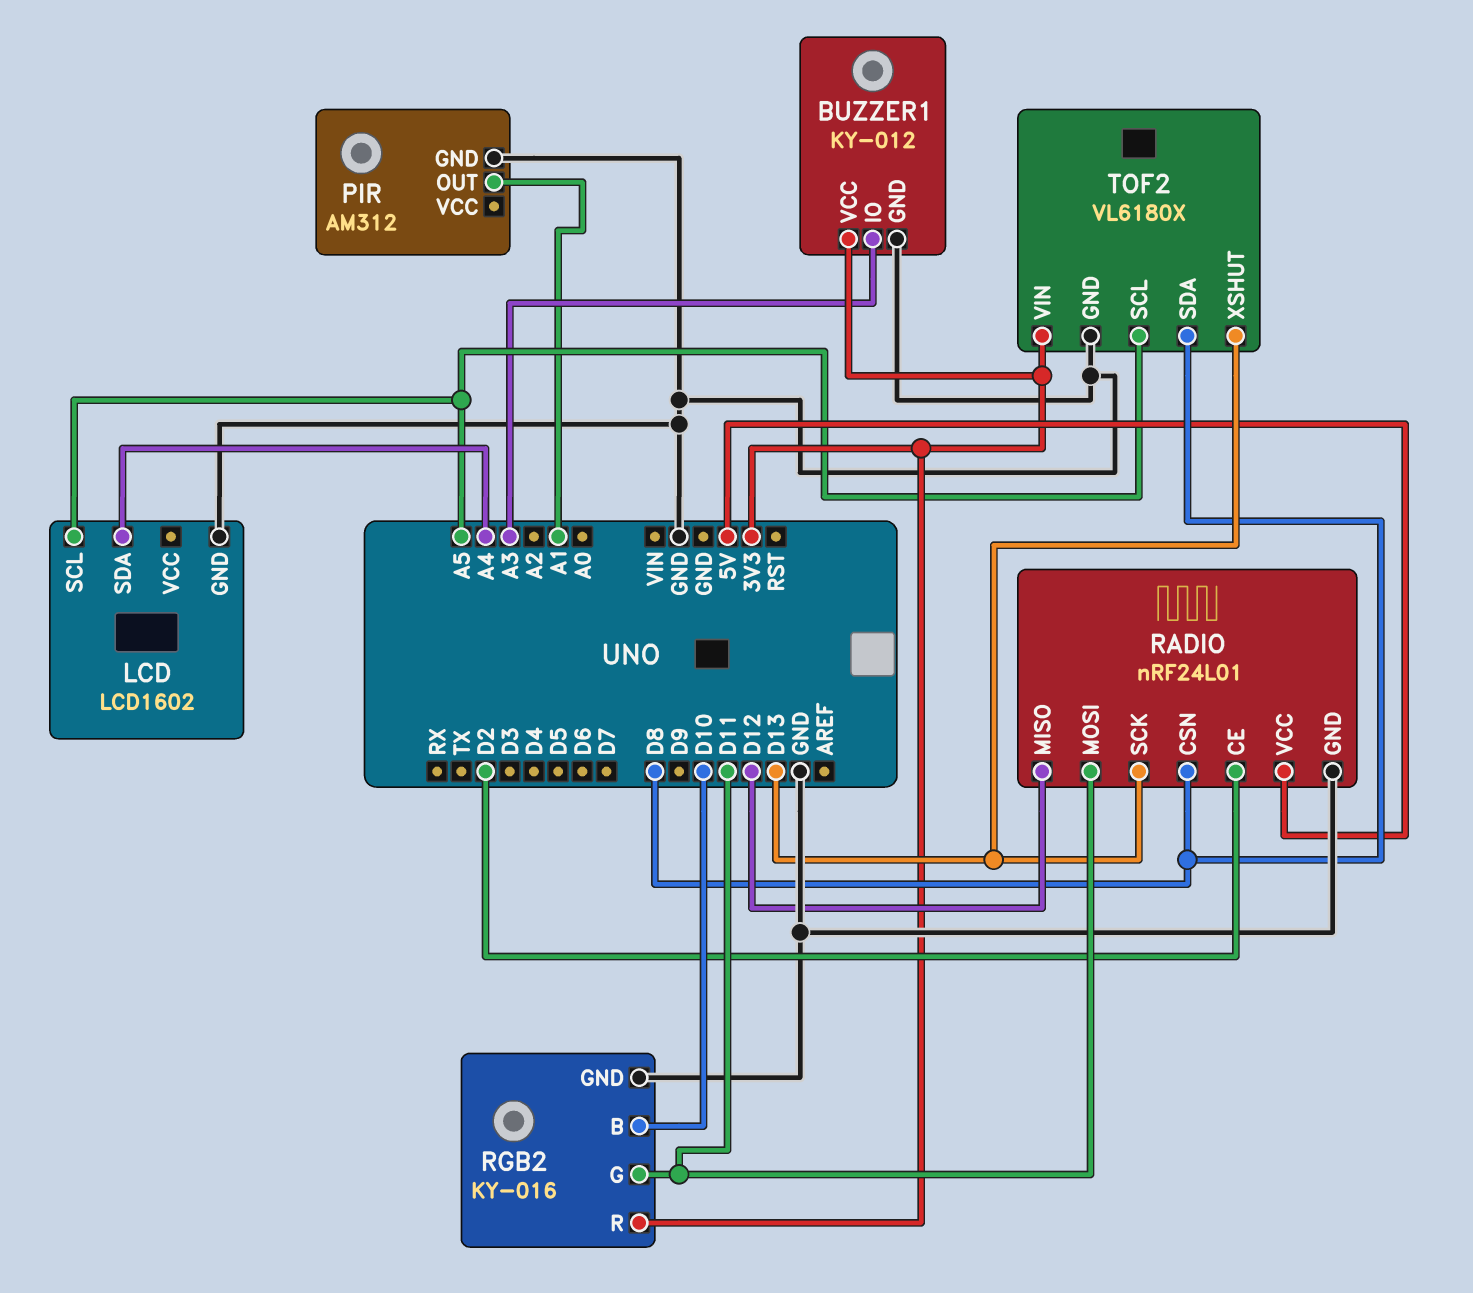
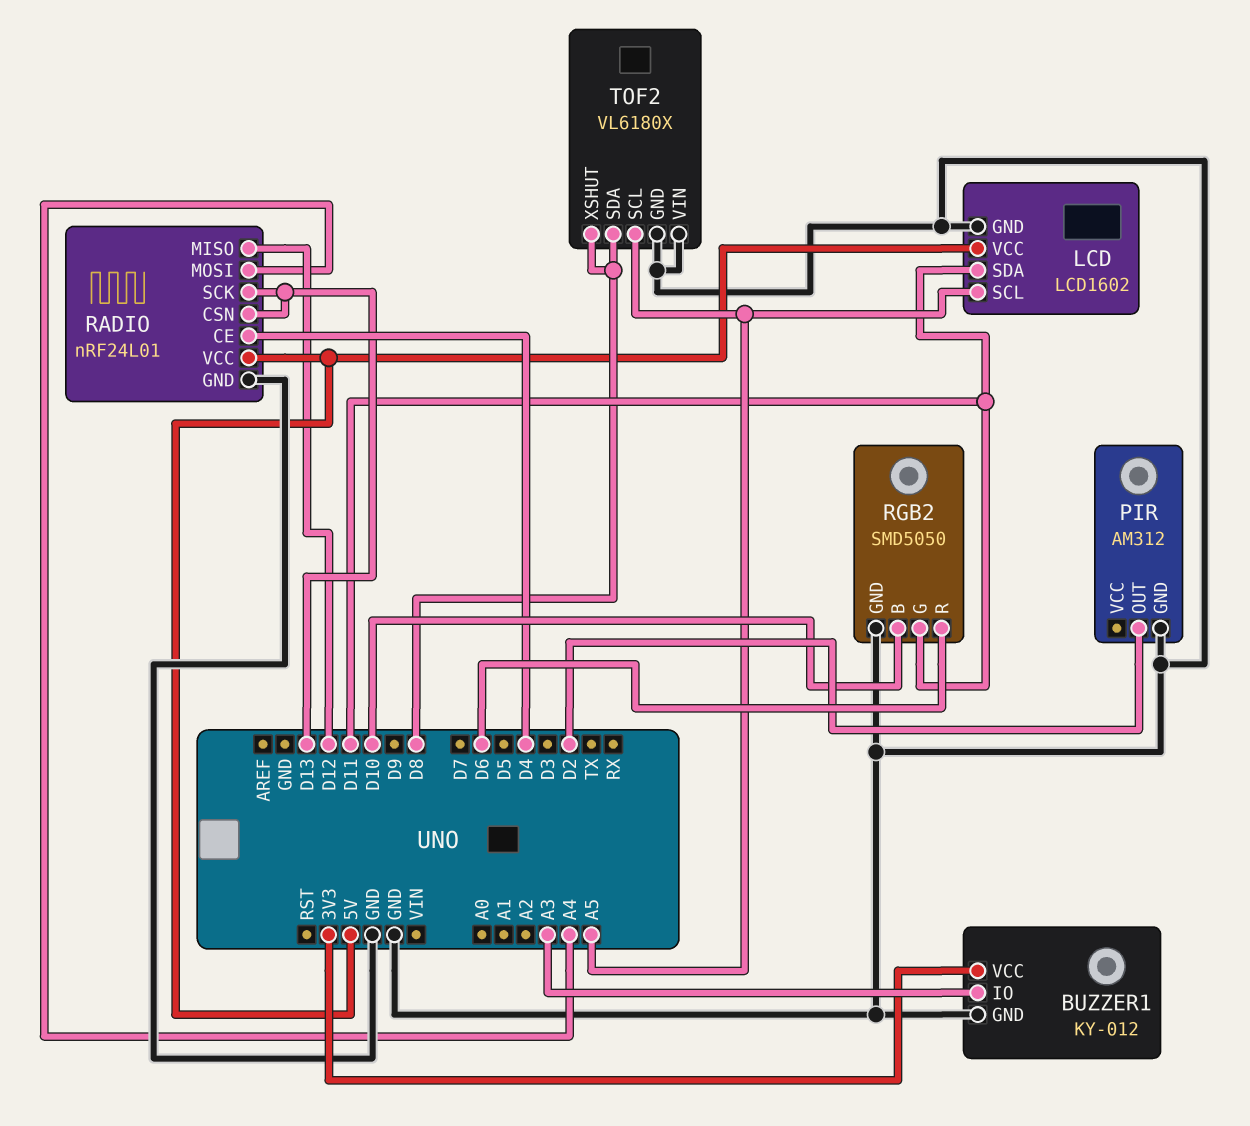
LCD pin SDA: A4 -> D11
LCD pin VCC: none -> 5V
PIR pin OUT: A1 -> D2
RADIO pin CE: D2 -> D4
RADIO pin CSN: D8 -> D13
RADIO pin MOSI: D11 -> A4
RGB2: KY-016 -> SMD5050
RGB2 pin R: 3V3 -> D6
TOF2 pin VIN: 3V3 -> GND
TOF2 pin XSHUT: D13 -> D8

